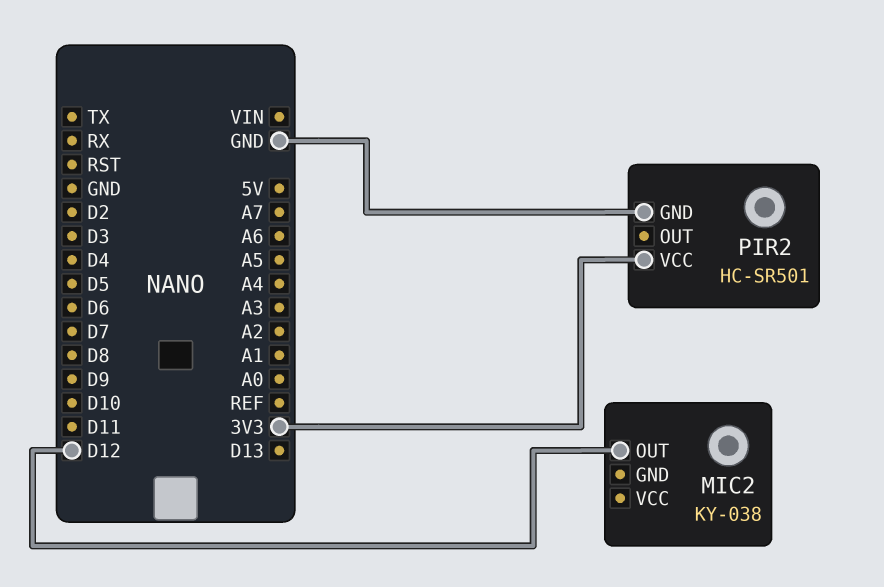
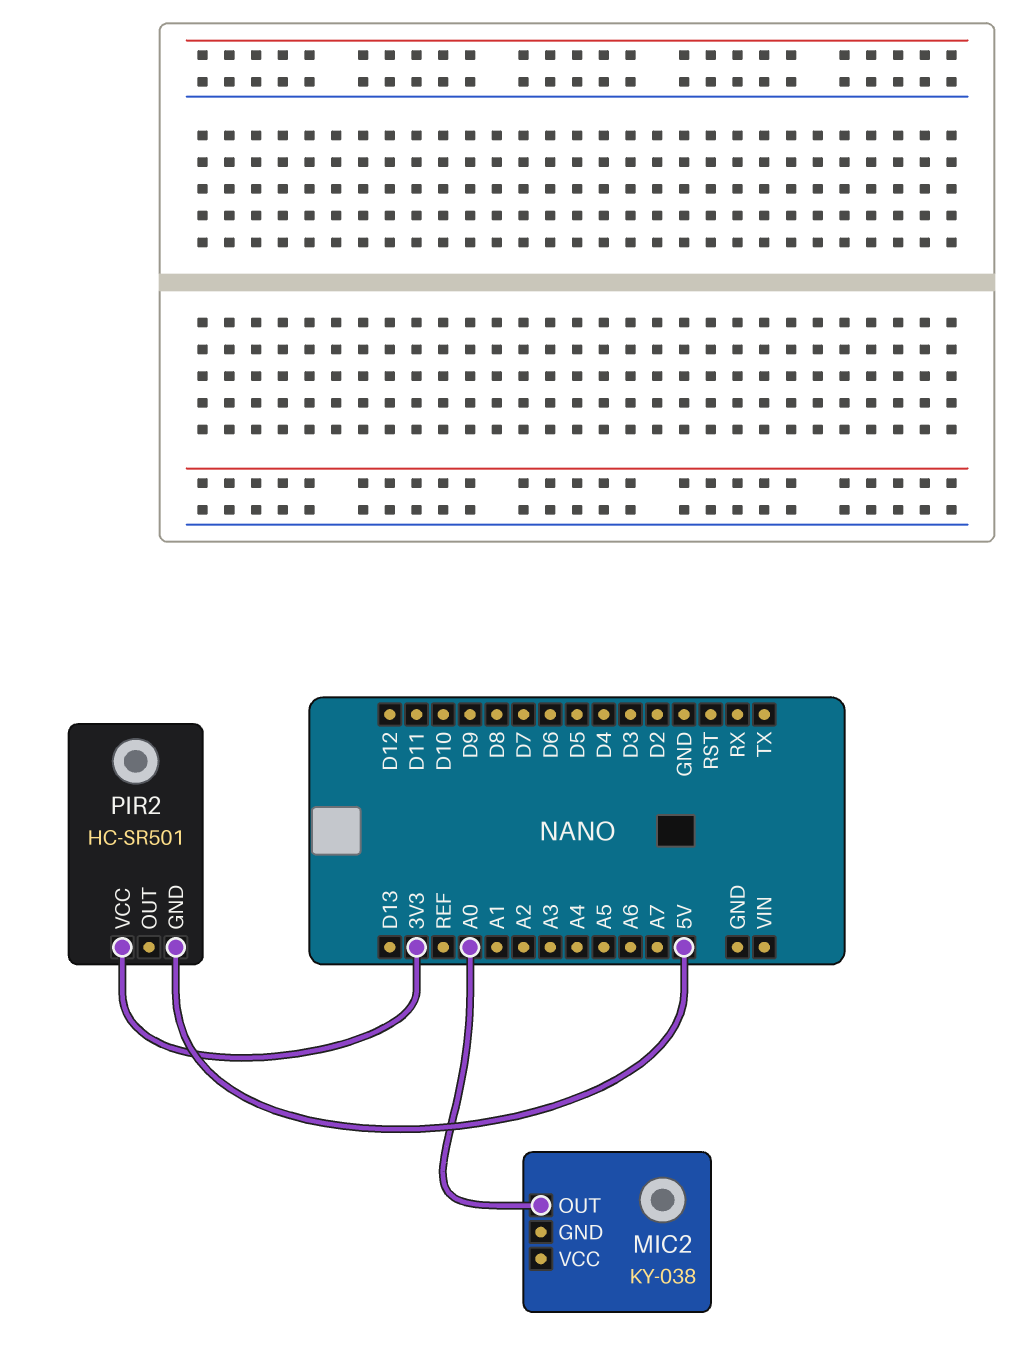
MIC2 pin OUT: D12 -> A0
PIR2 pin GND: GND -> 5V

